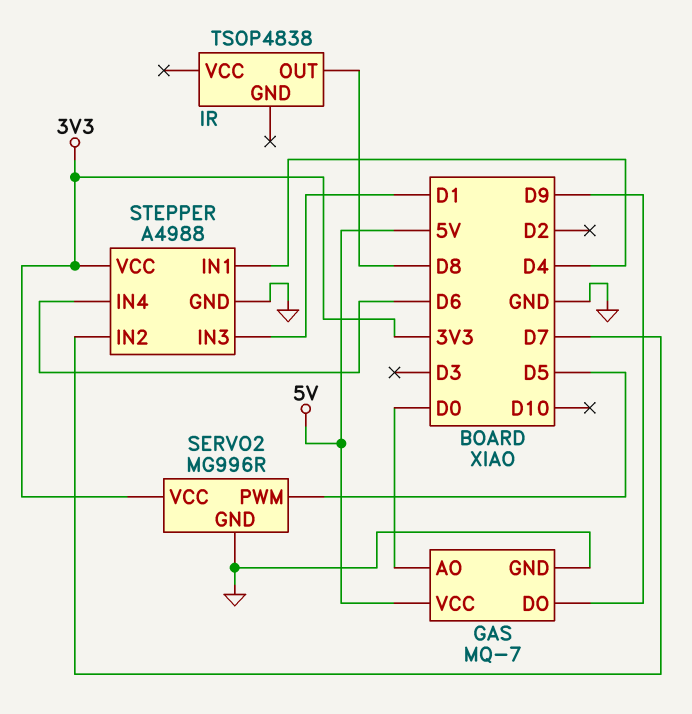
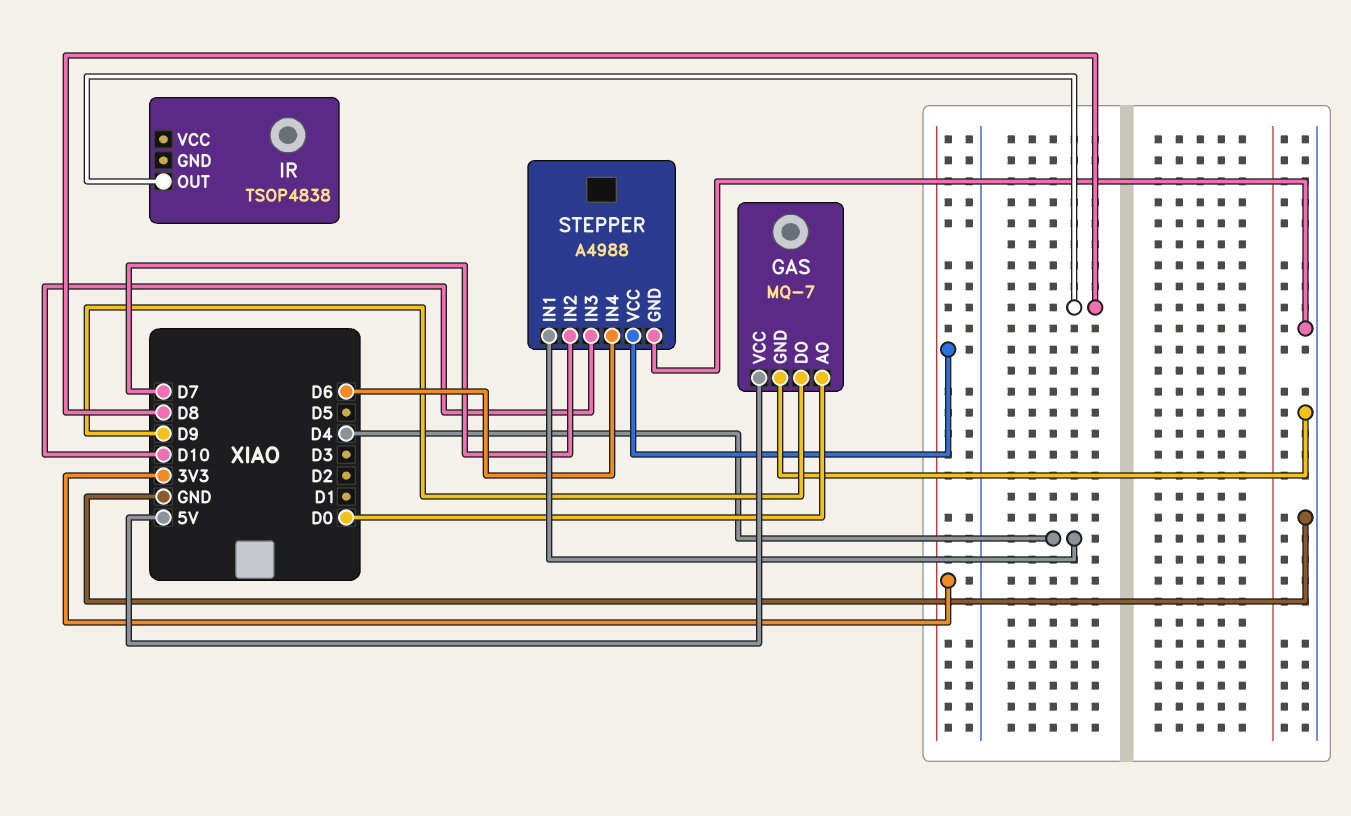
SERVO2: MG996R -> none
SERVO2 pin GND: GND -> none
SERVO2 pin PWM: D5 -> none
SERVO2 pin VCC: 3V3 -> none
STEPPER pin IN3: D1 -> D10

